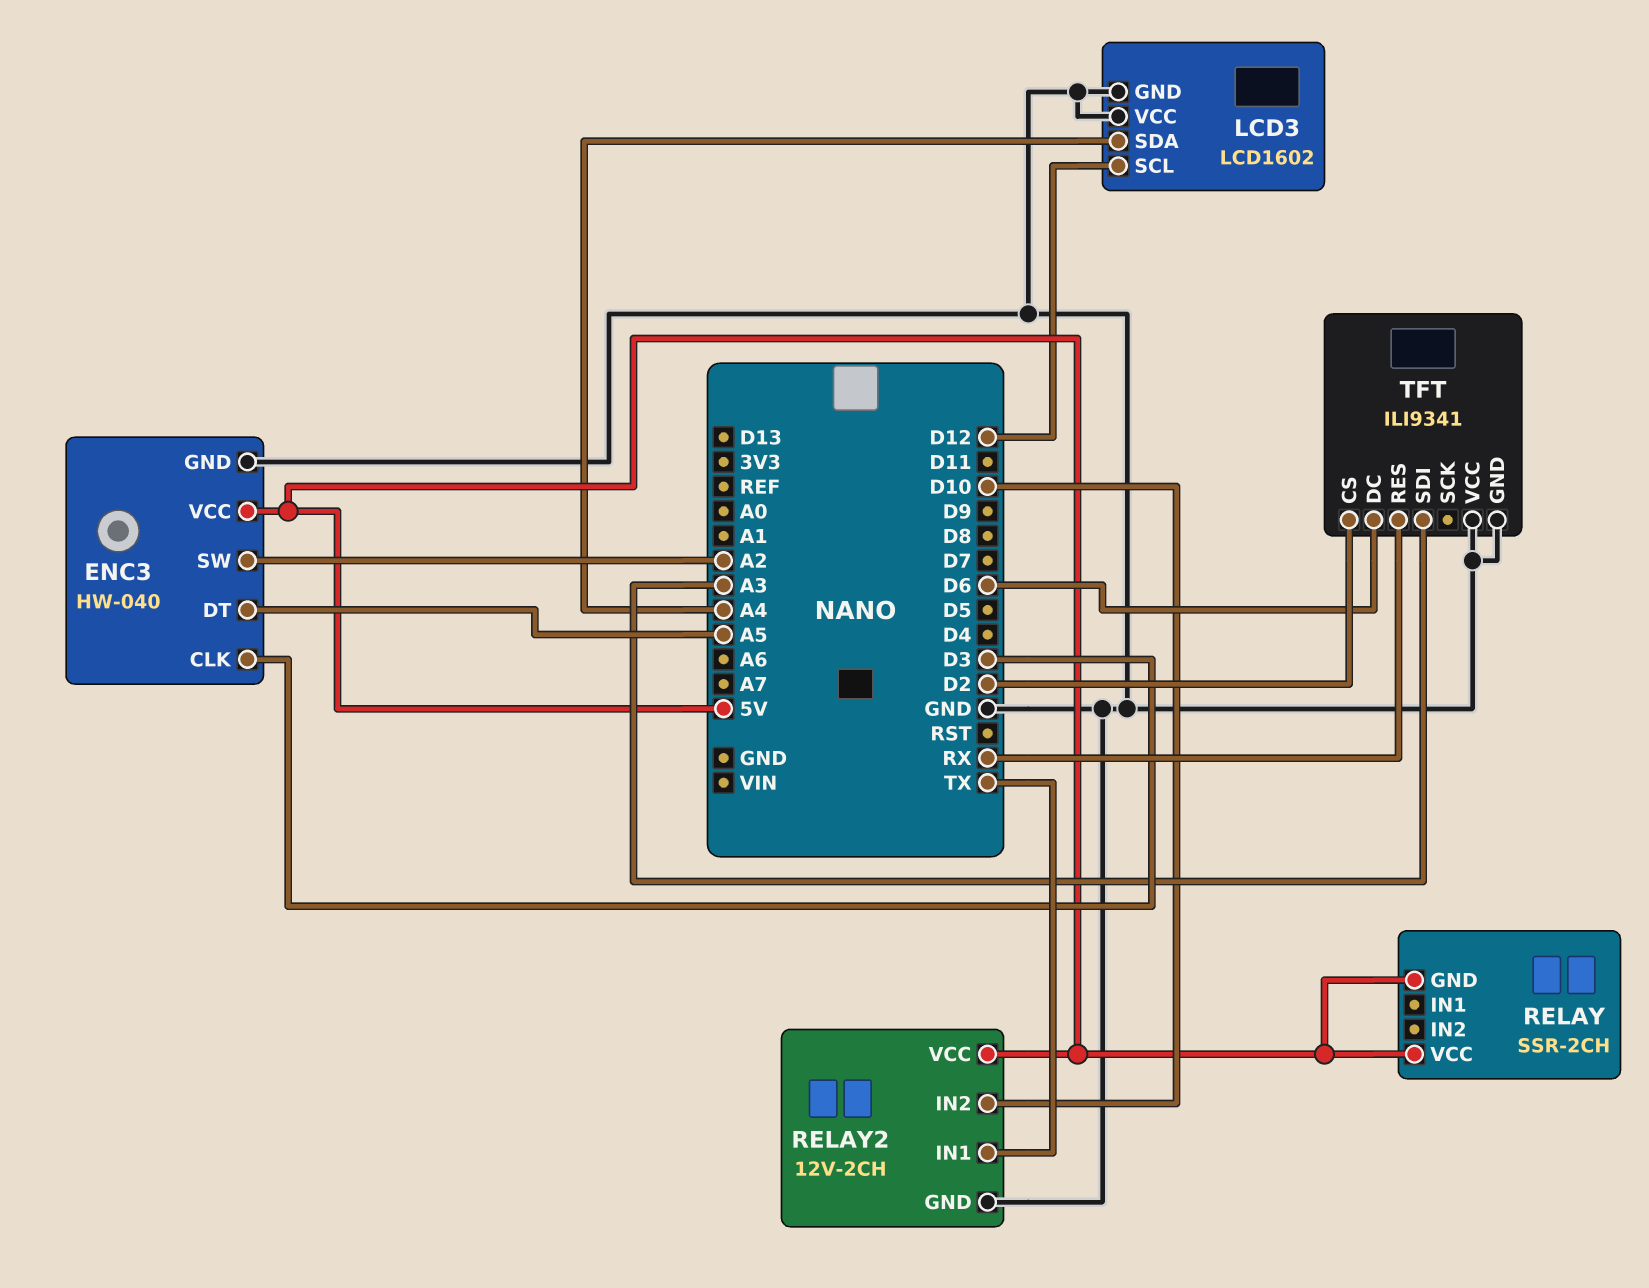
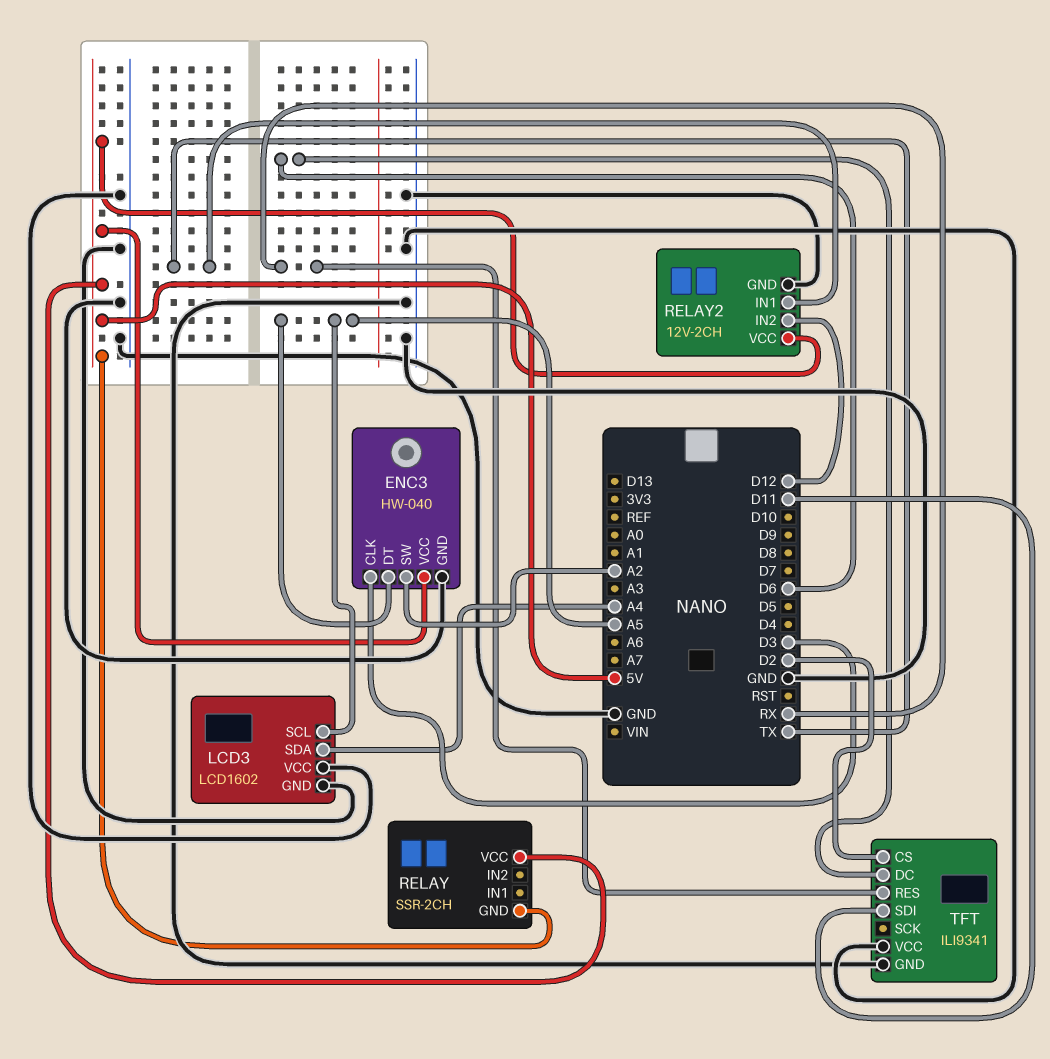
LCD3 pin SCL: D12 -> A5
RELAY2 pin IN2: D10 -> D12
TFT pin SDI: A3 -> D11

